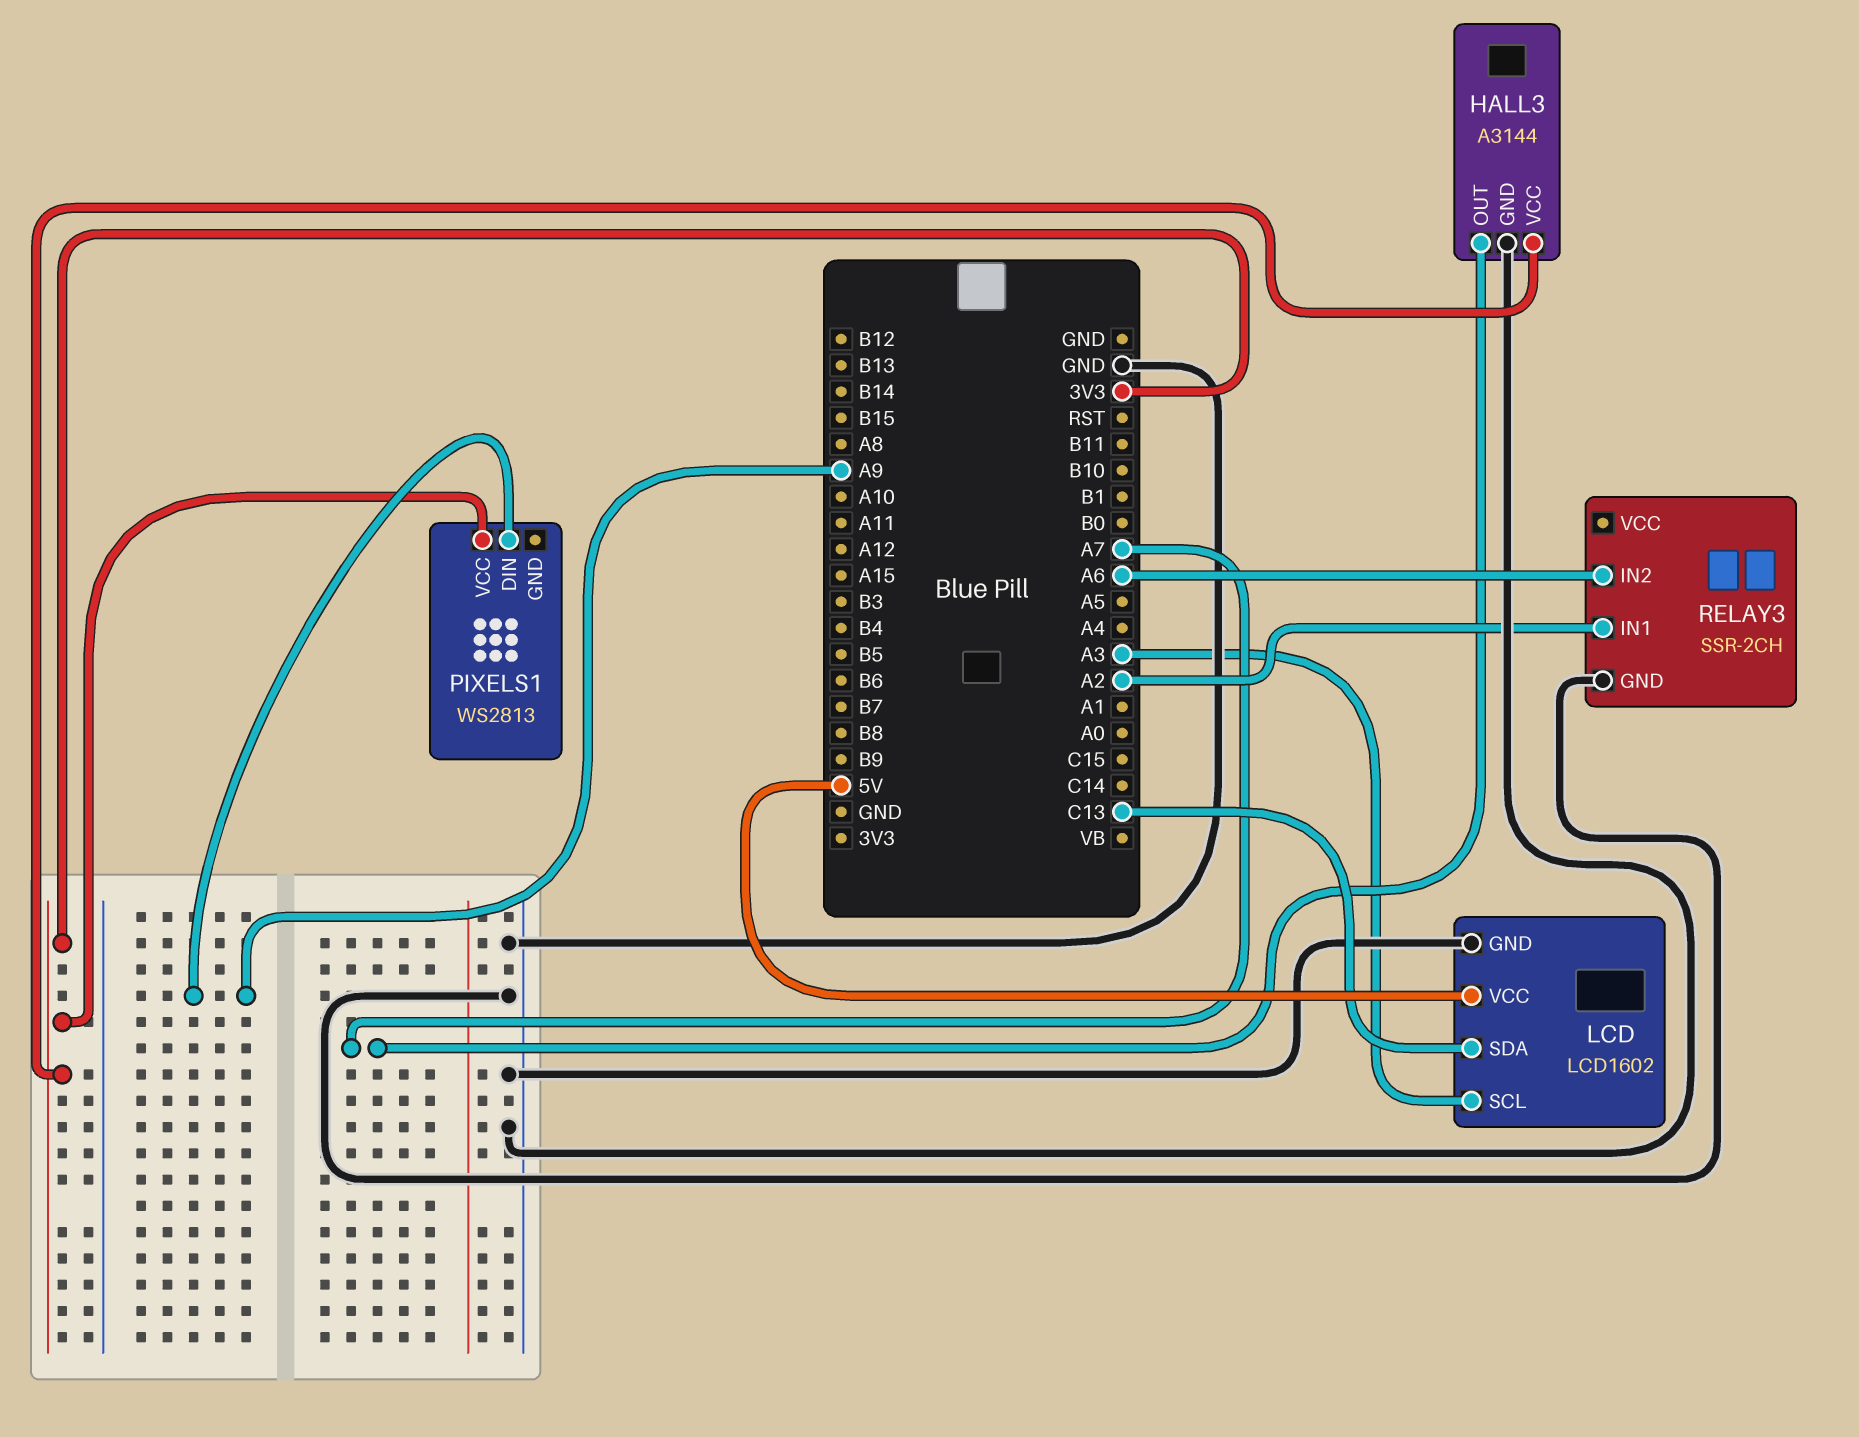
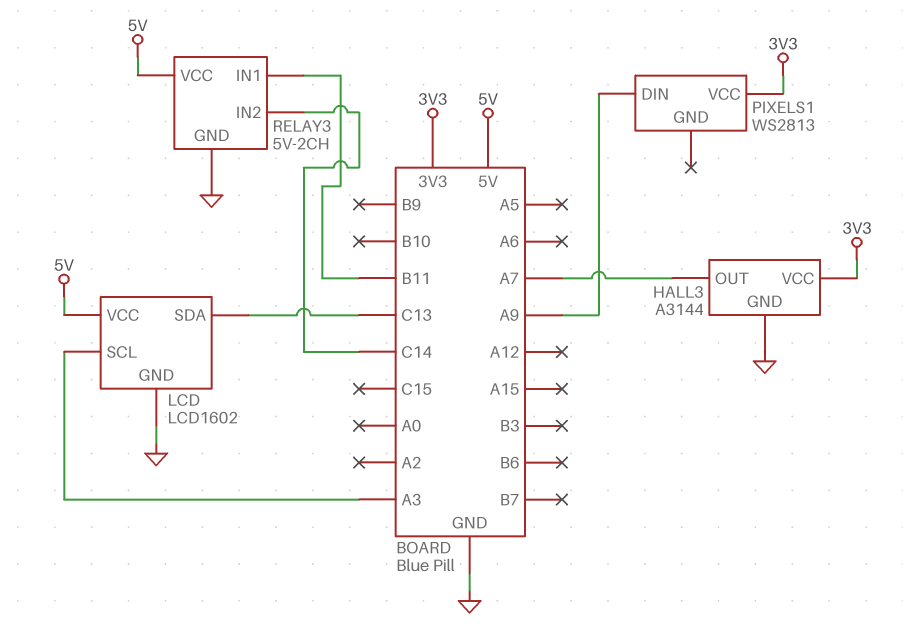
RELAY3: SSR-2CH -> 5V-2CH
RELAY3 pin IN1: A2 -> B11
RELAY3 pin IN2: A6 -> C14
RELAY3 pin VCC: none -> 5V

